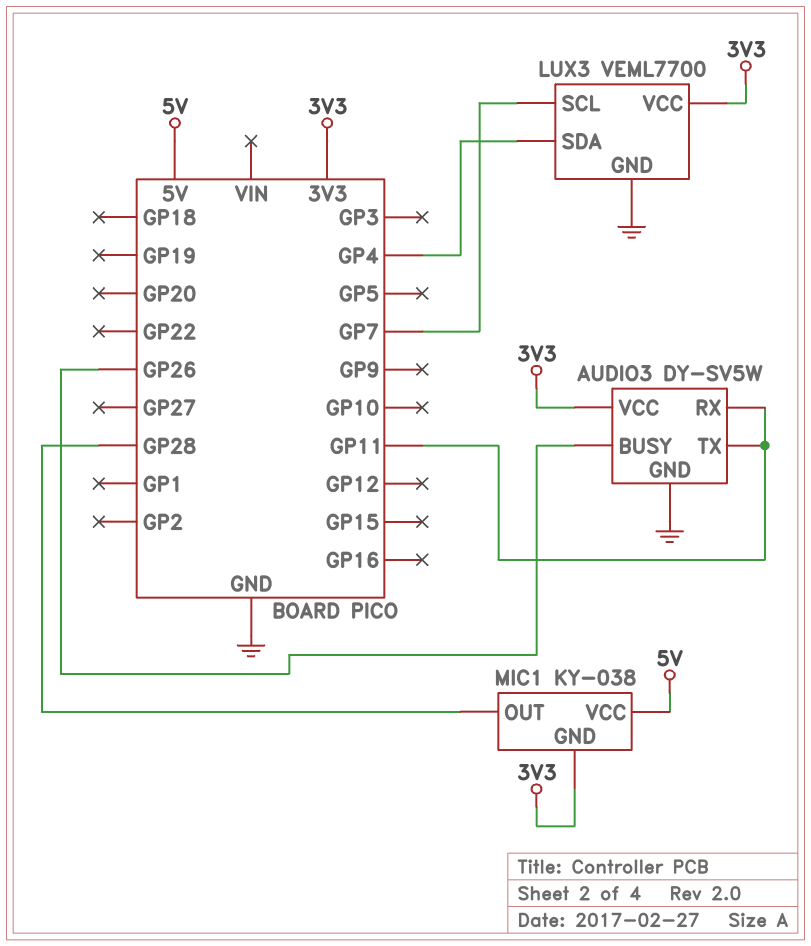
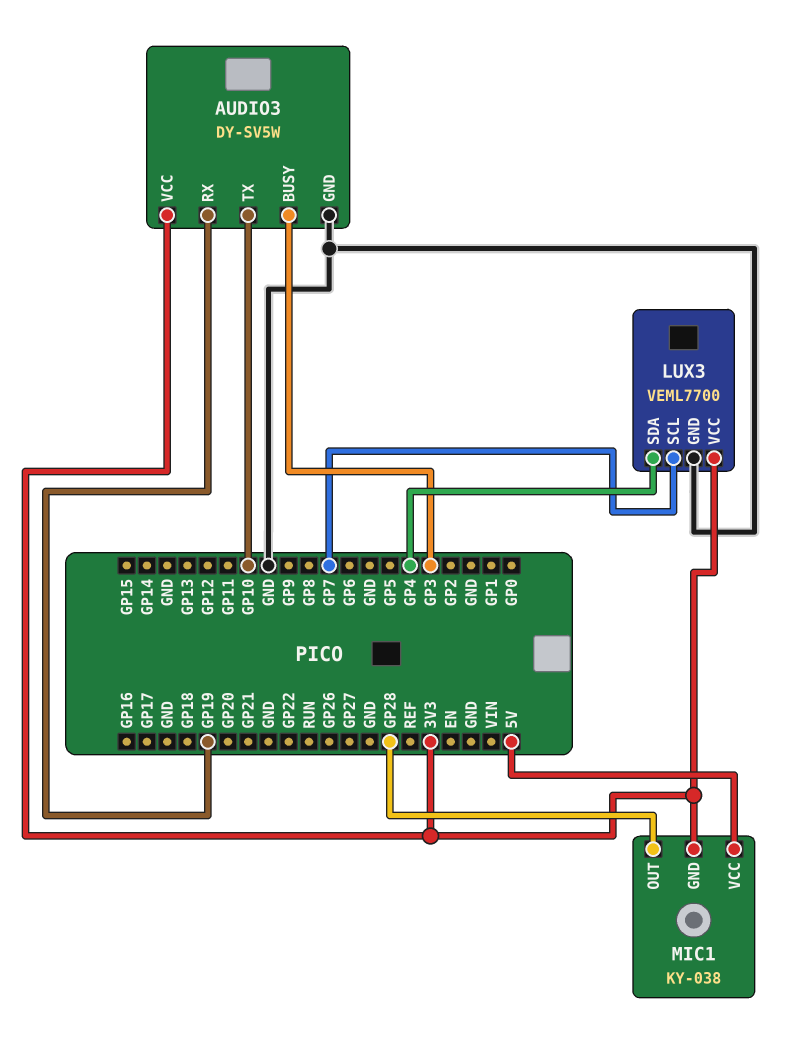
AUDIO3 pin BUSY: GP26 -> GP3
AUDIO3 pin RX: GP11 -> GP19
AUDIO3 pin TX: GP11 -> GP10

